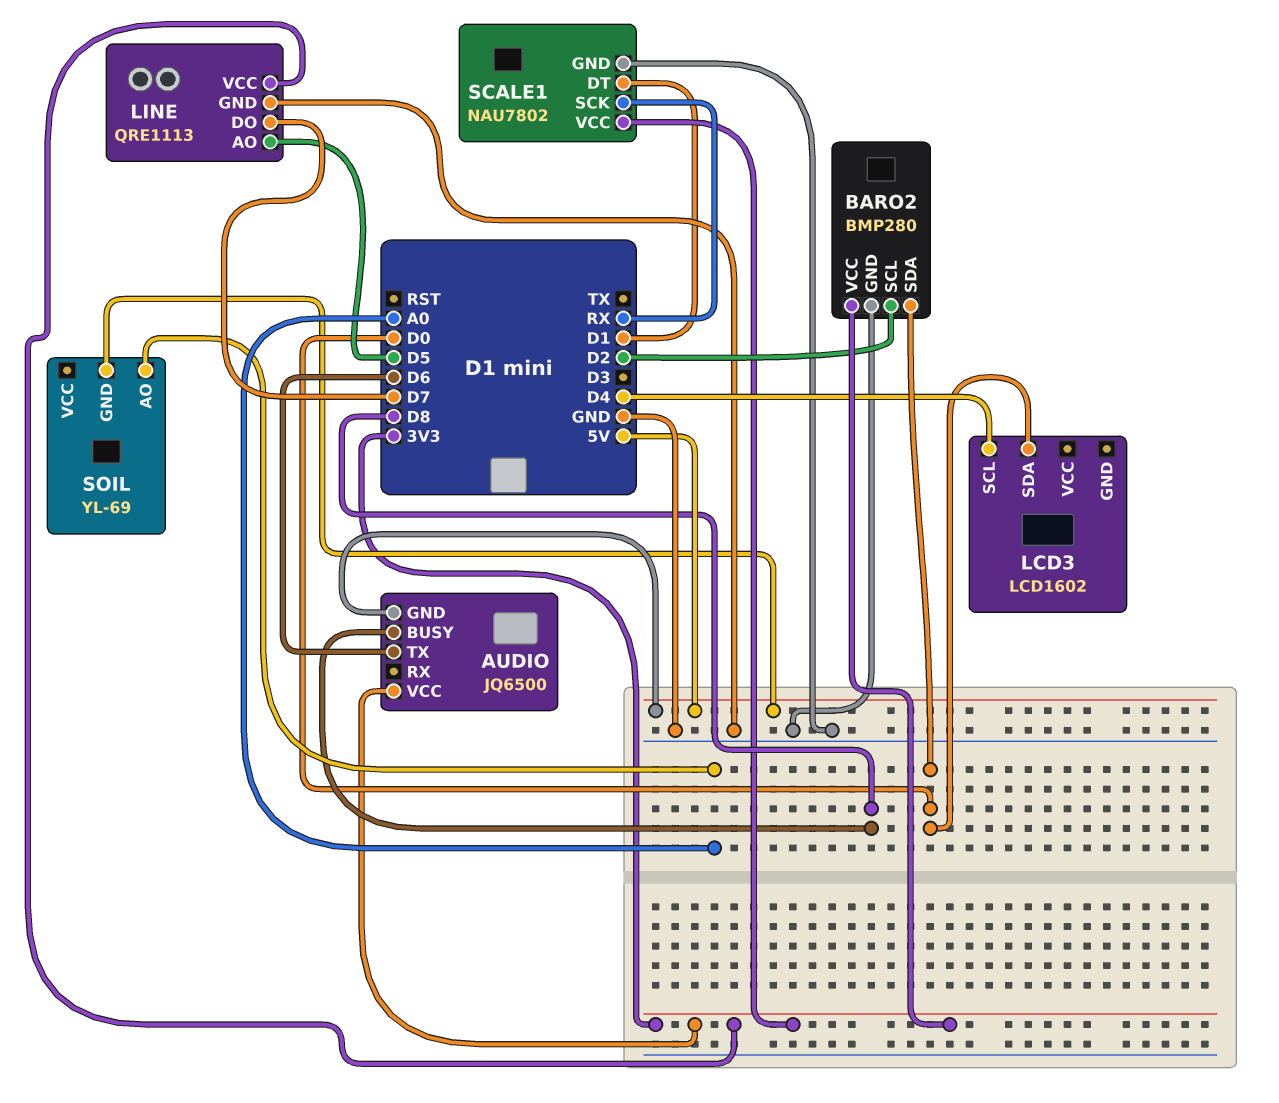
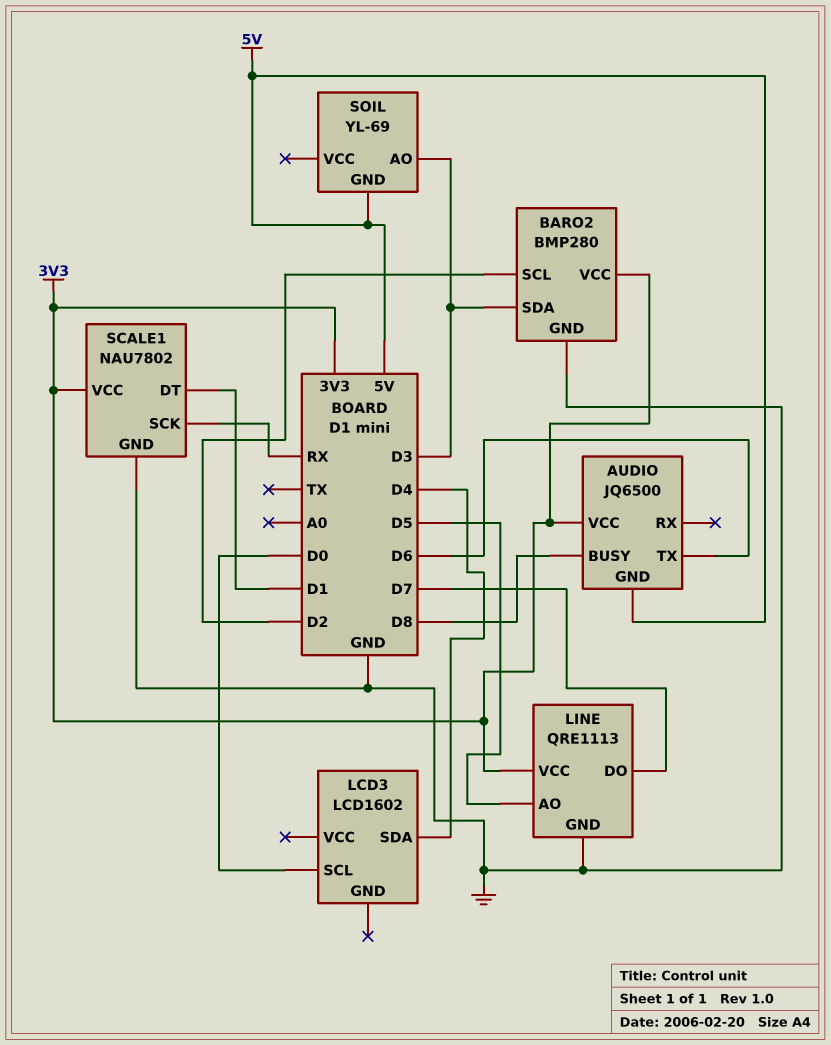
BARO2 pin SDA: D0 -> D3
LCD3 pin SCL: D4 -> D0
LCD3 pin SDA: D0 -> D4
SOIL pin AO: A0 -> D3

